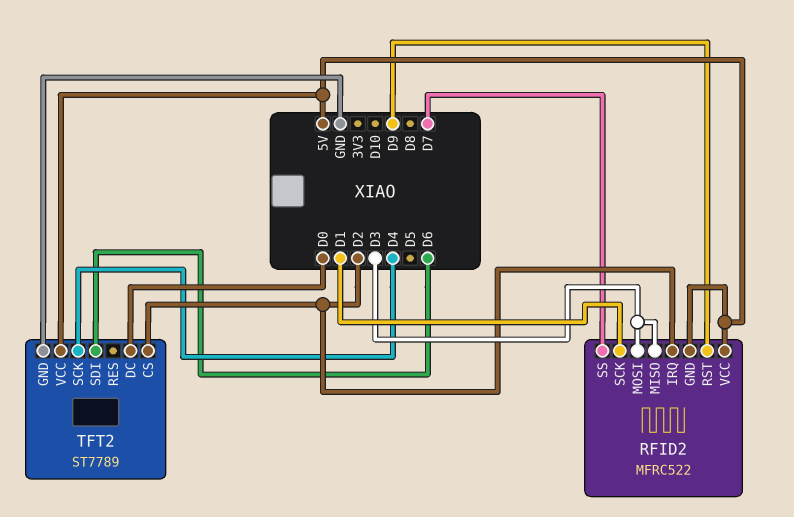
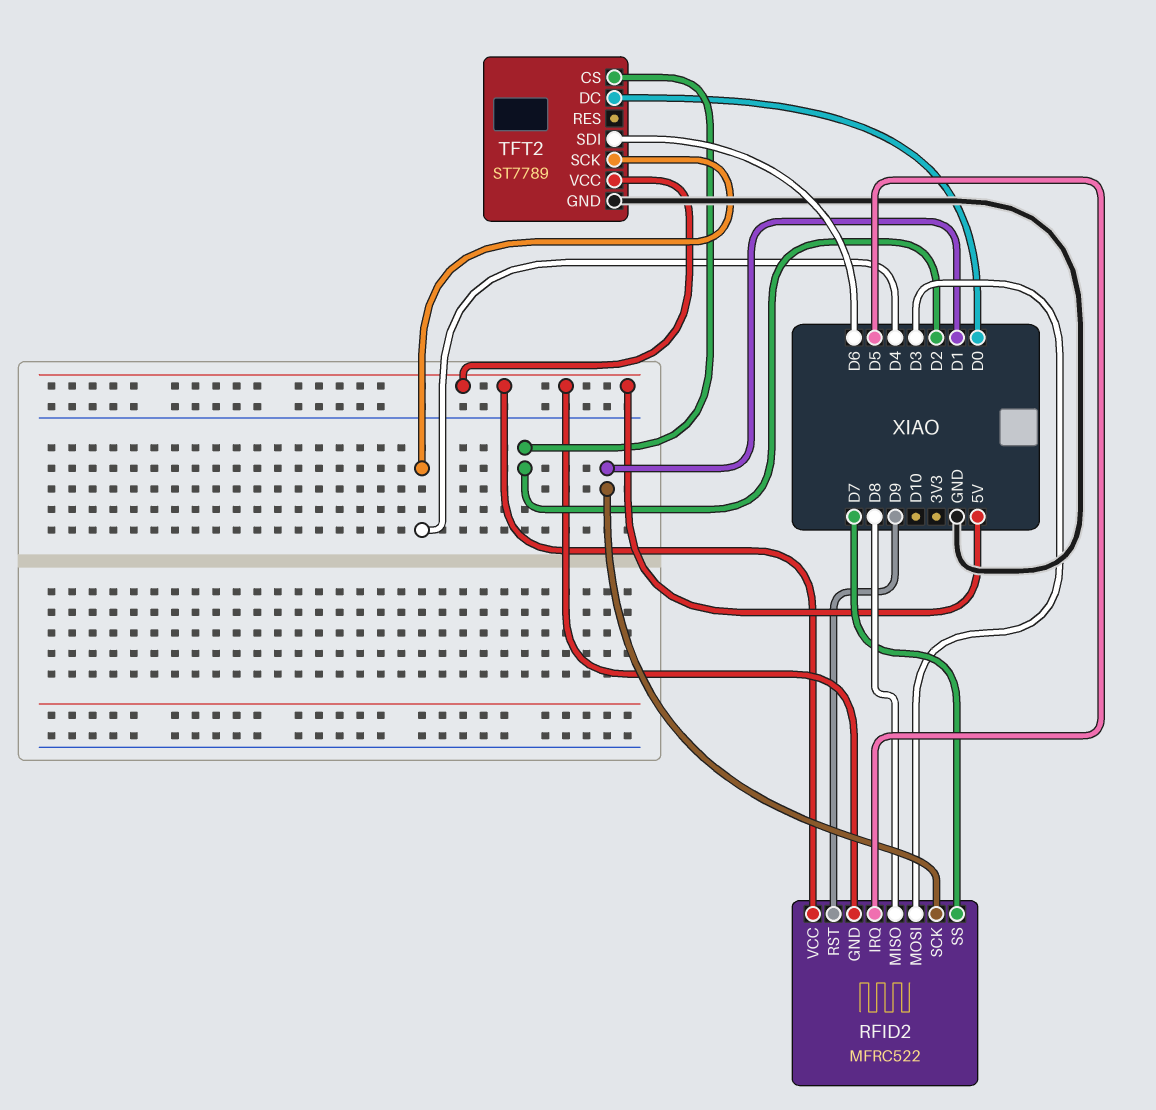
RFID2 pin IRQ: D2 -> D5
RFID2 pin MISO: D3 -> D8

